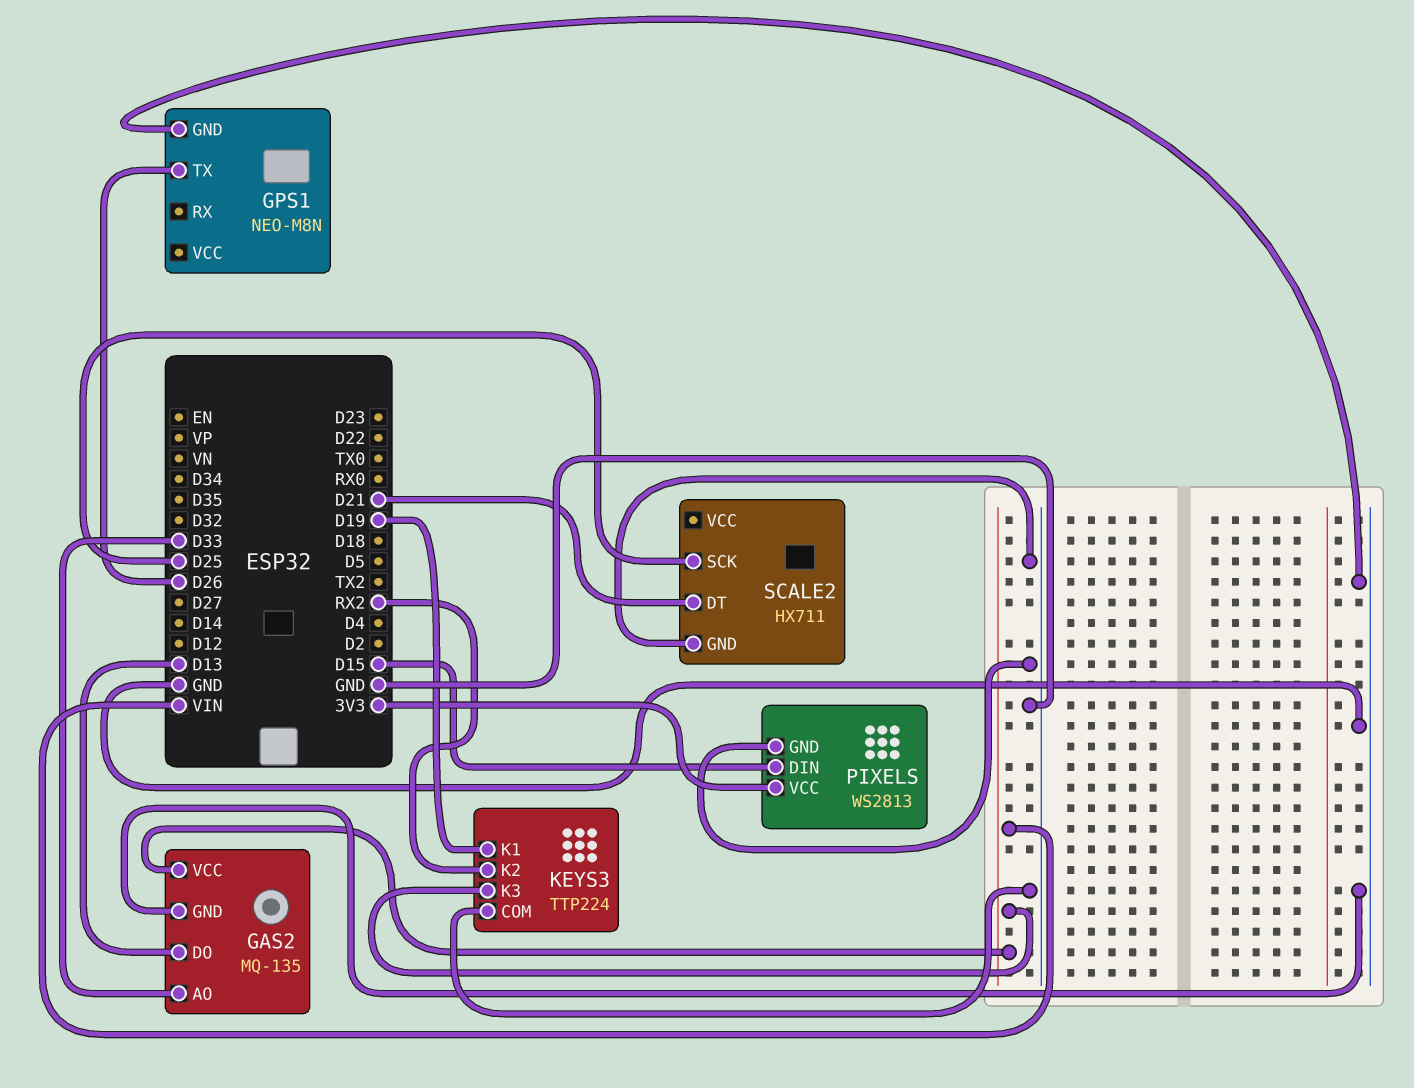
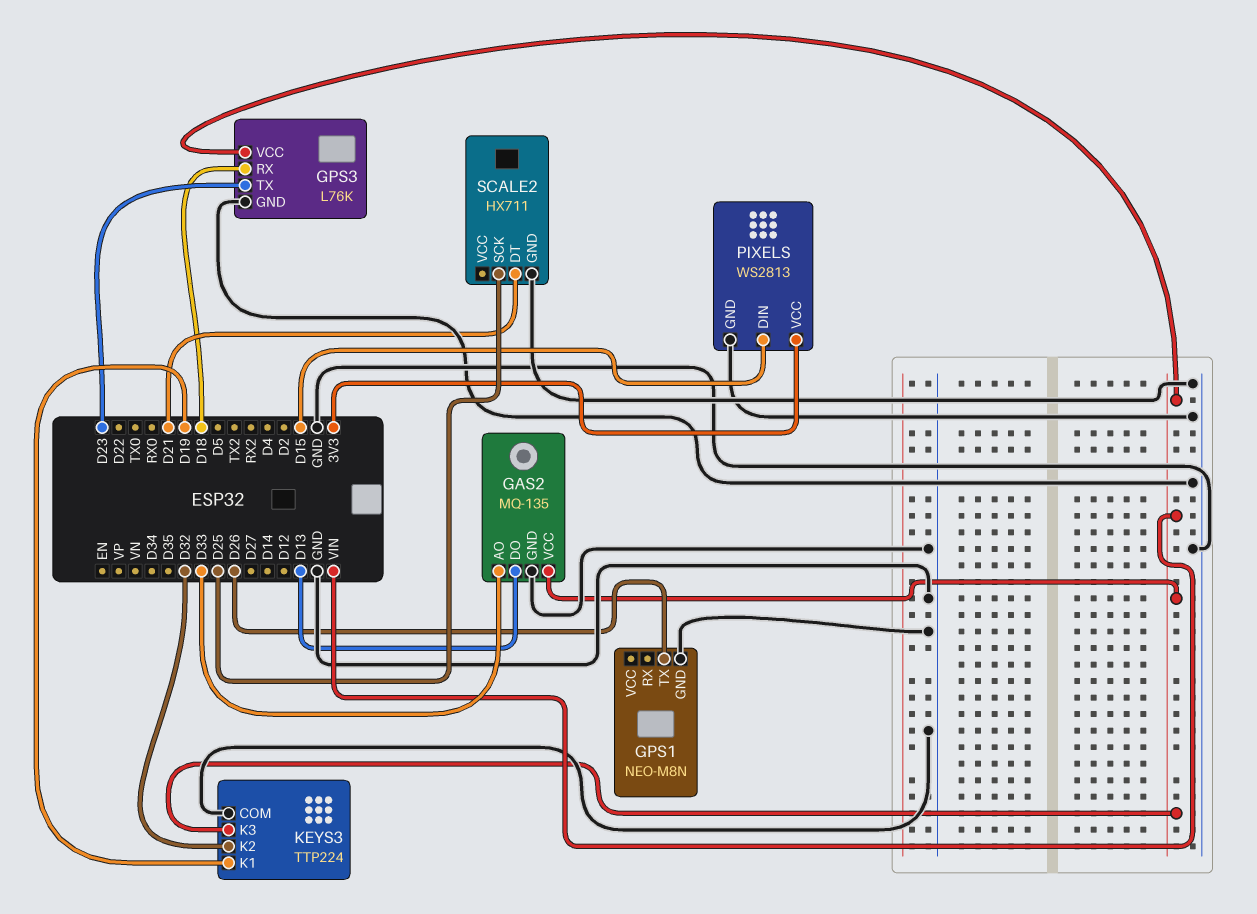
GPS3: none -> L76K
GPS3 pin GND: none -> GND
GPS3 pin RX: none -> D18
GPS3 pin TX: none -> D23
GPS3 pin VCC: none -> VIN
KEYS3 pin K2: RX2 -> D32

